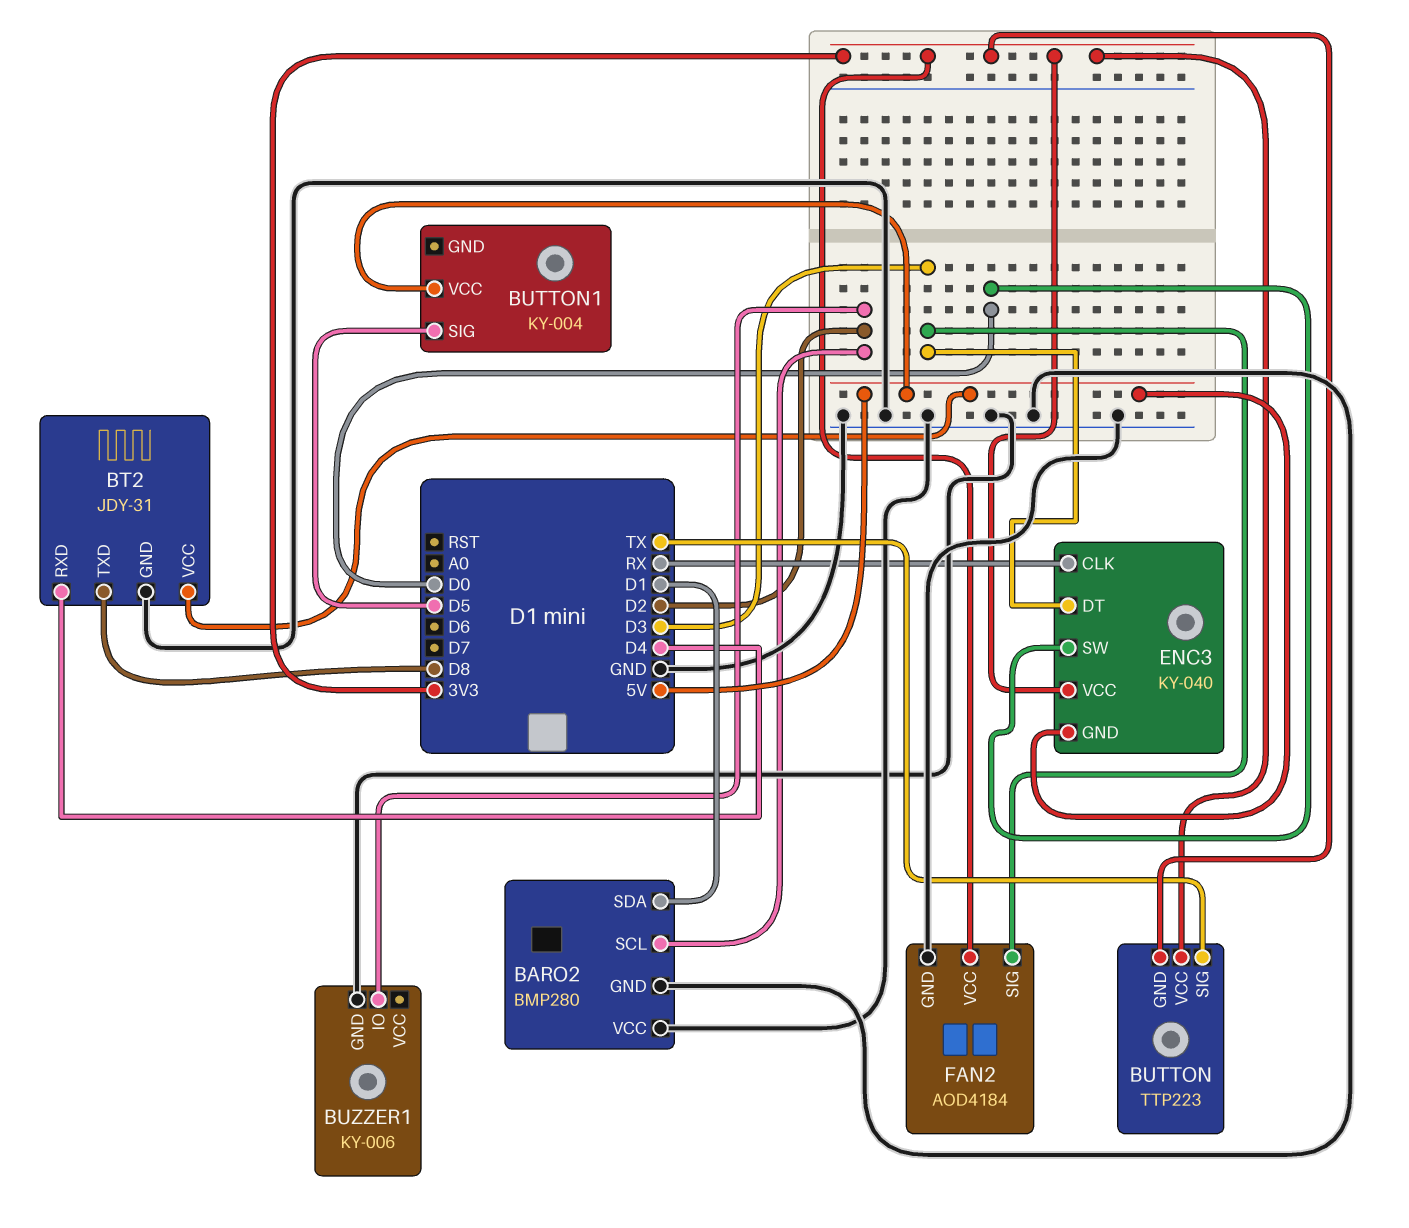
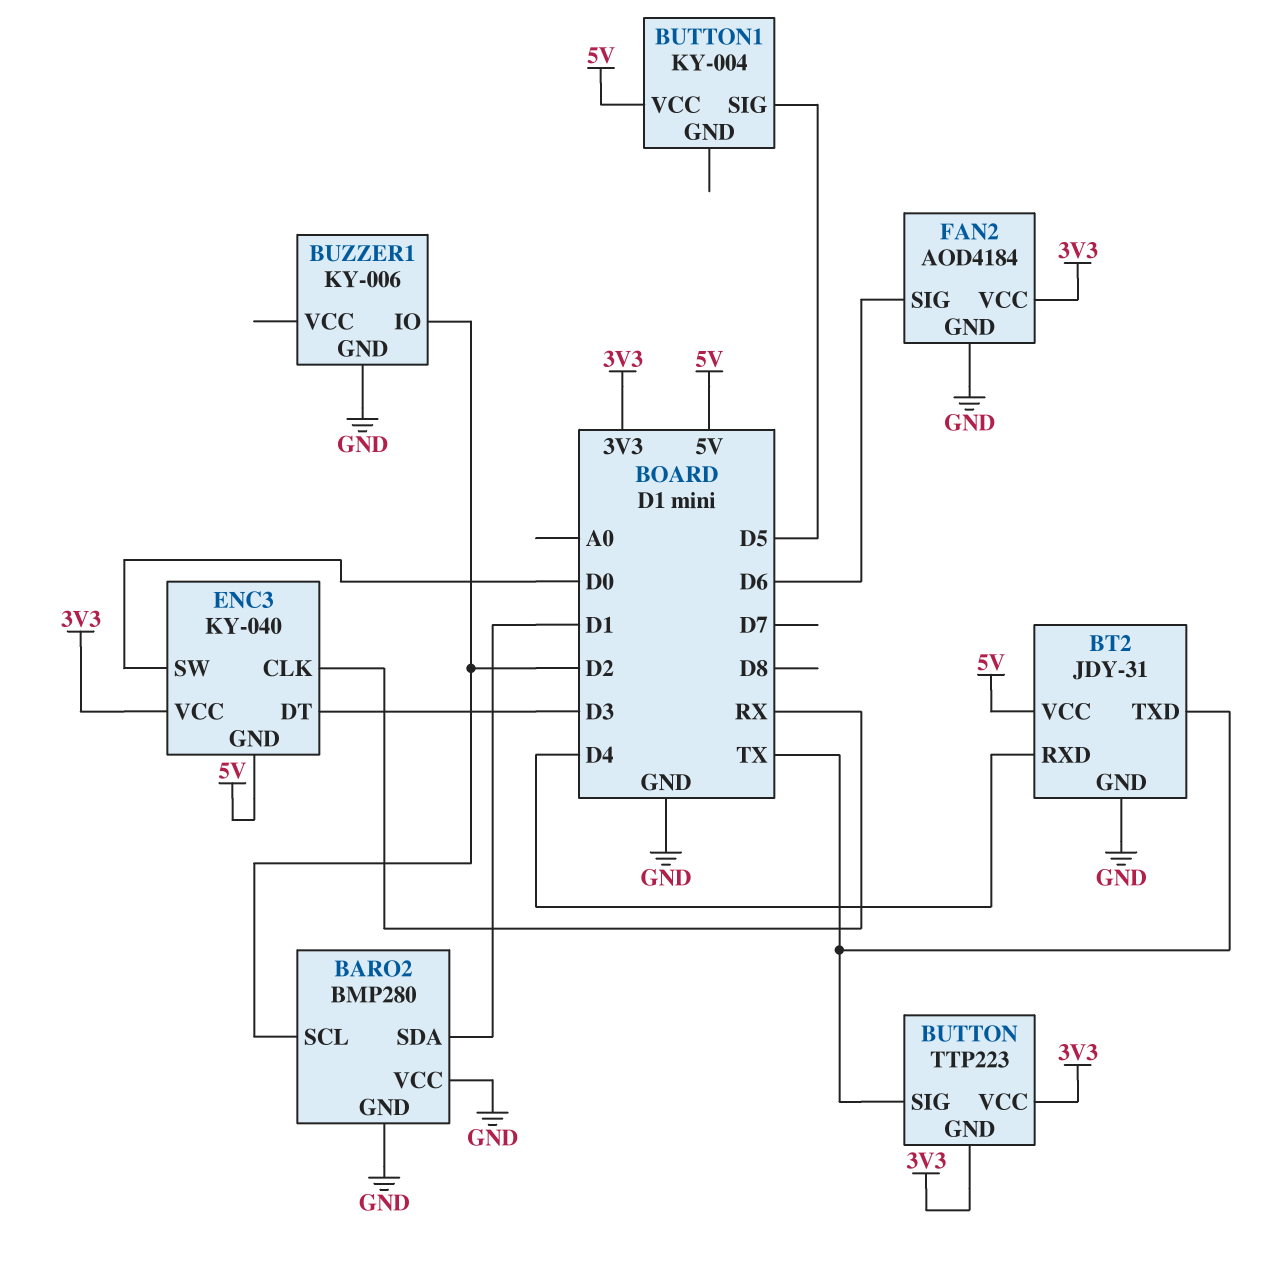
BT2 pin TXD: D8 -> TX
FAN2 pin SIG: D3 -> D6

